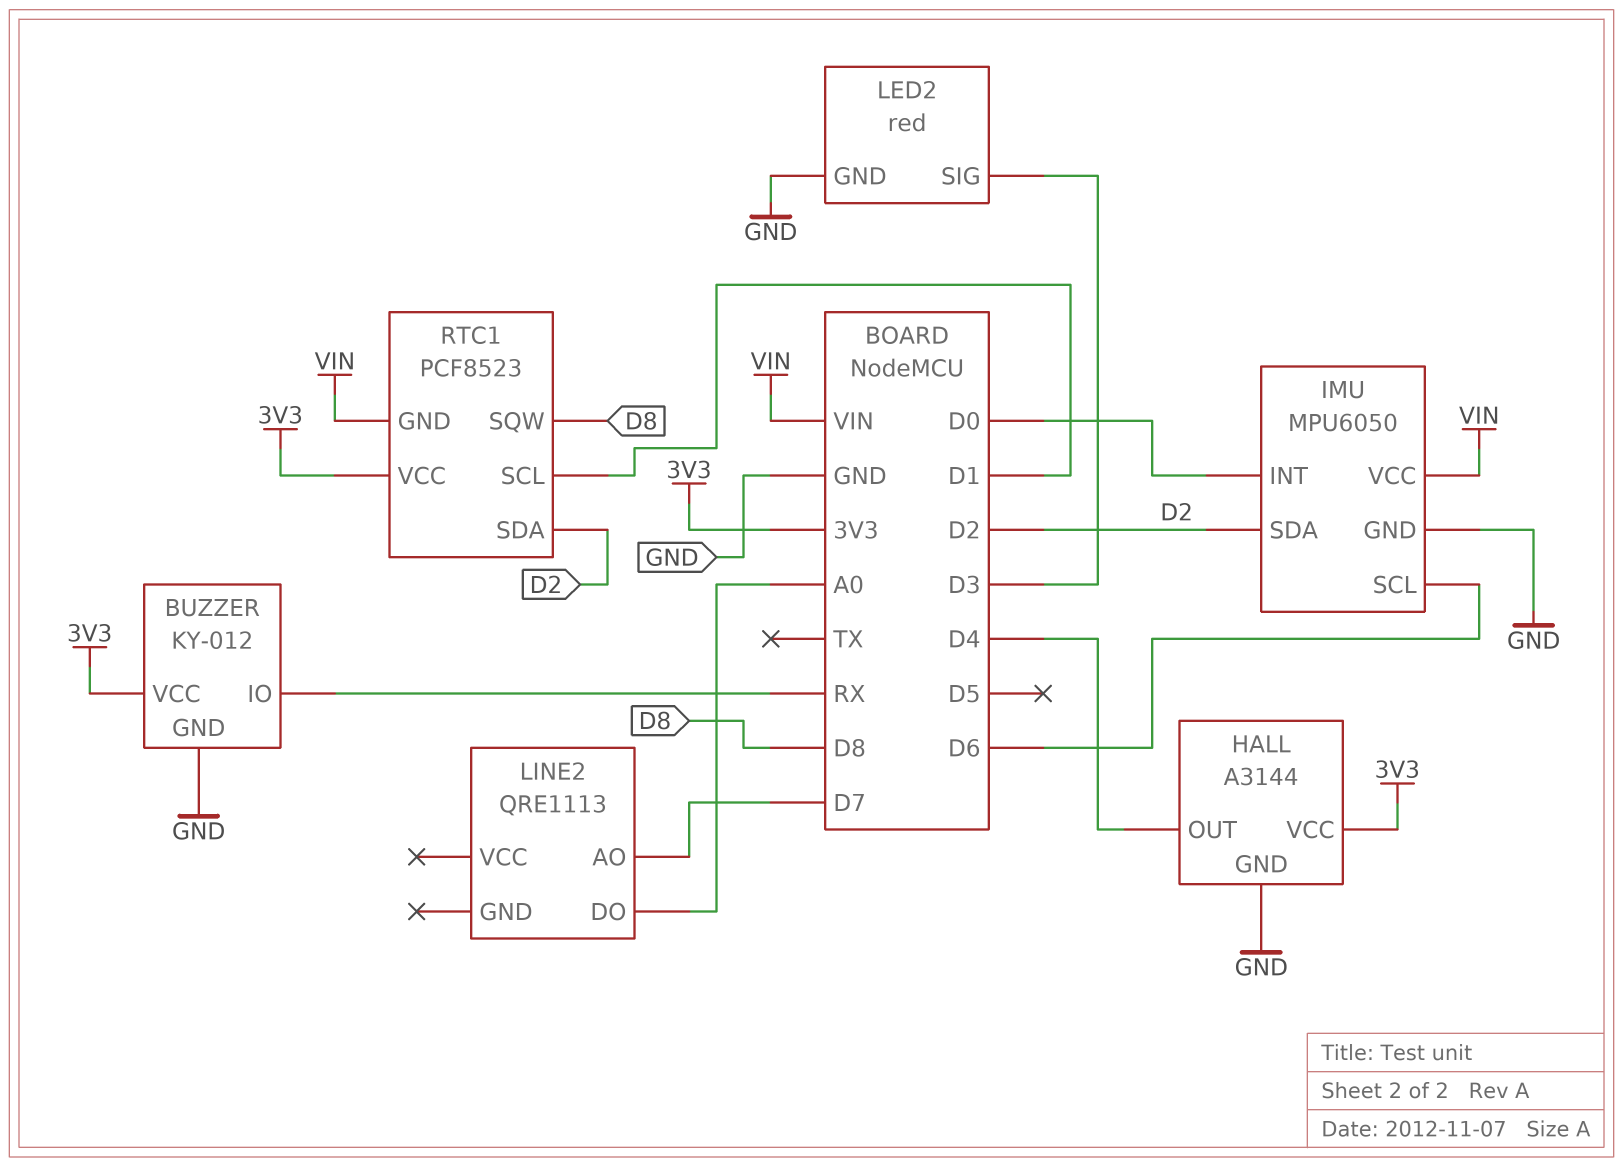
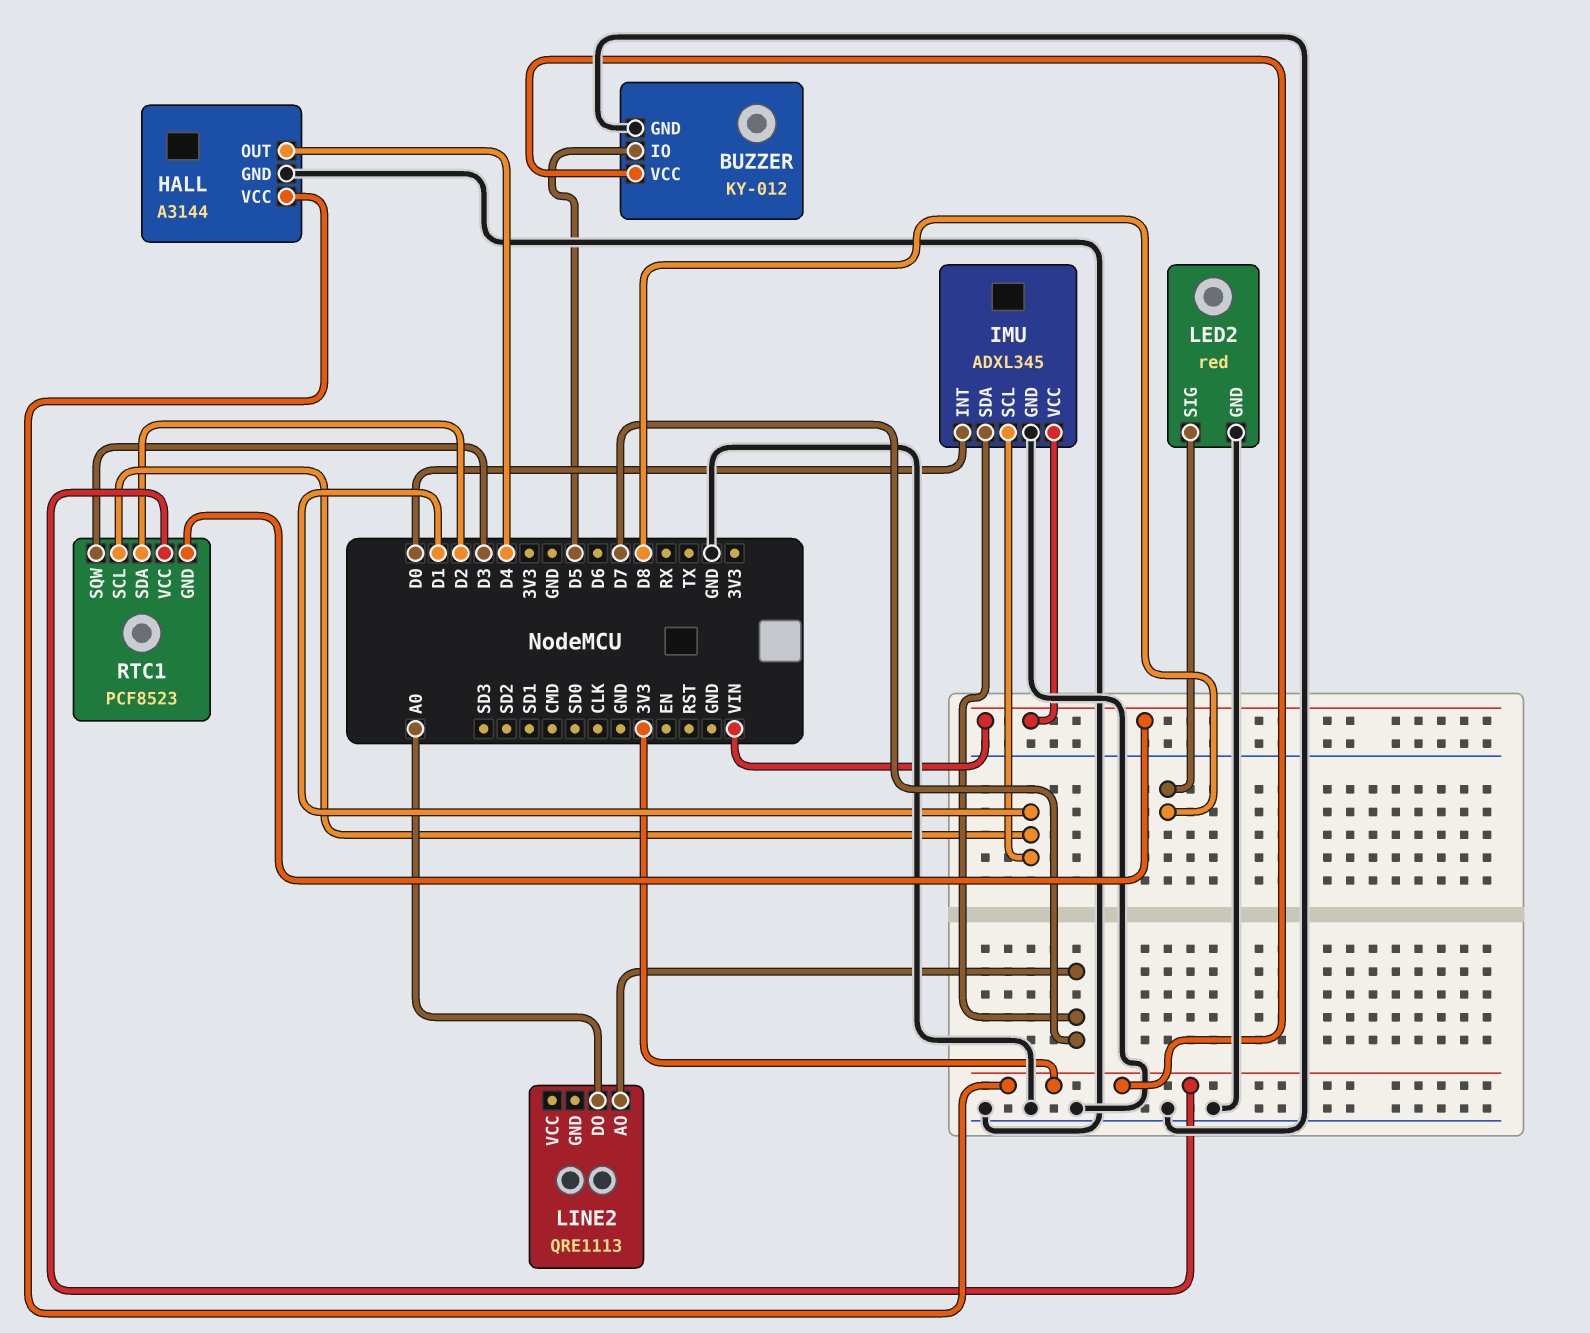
BUZZER pin IO: RX -> D5
IMU: MPU6050 -> ADXL345
IMU pin SCL: D6 -> D1
IMU pin SDA: D2 -> D7
LED2 pin SIG: D3 -> D8
RTC1 pin SQW: D8 -> D3

